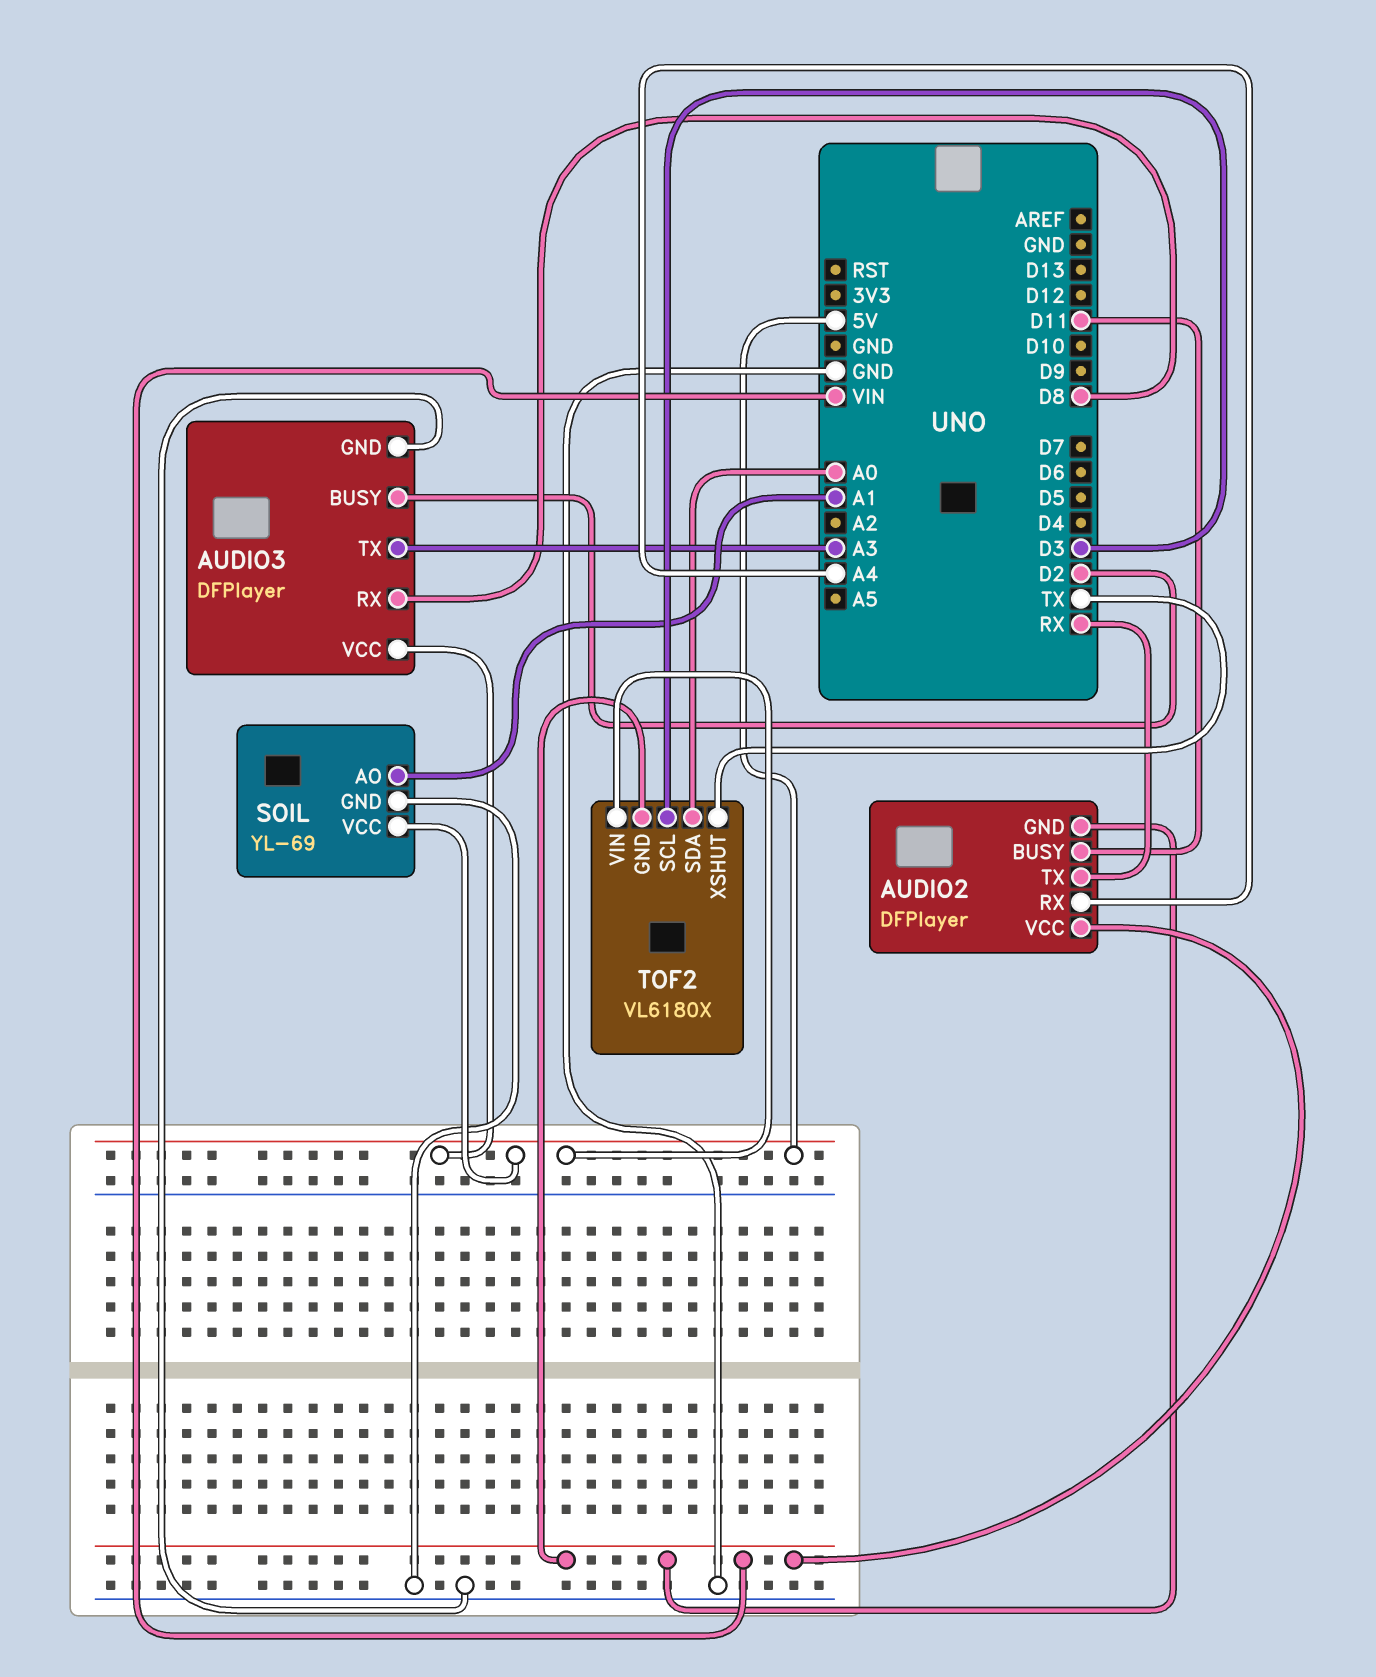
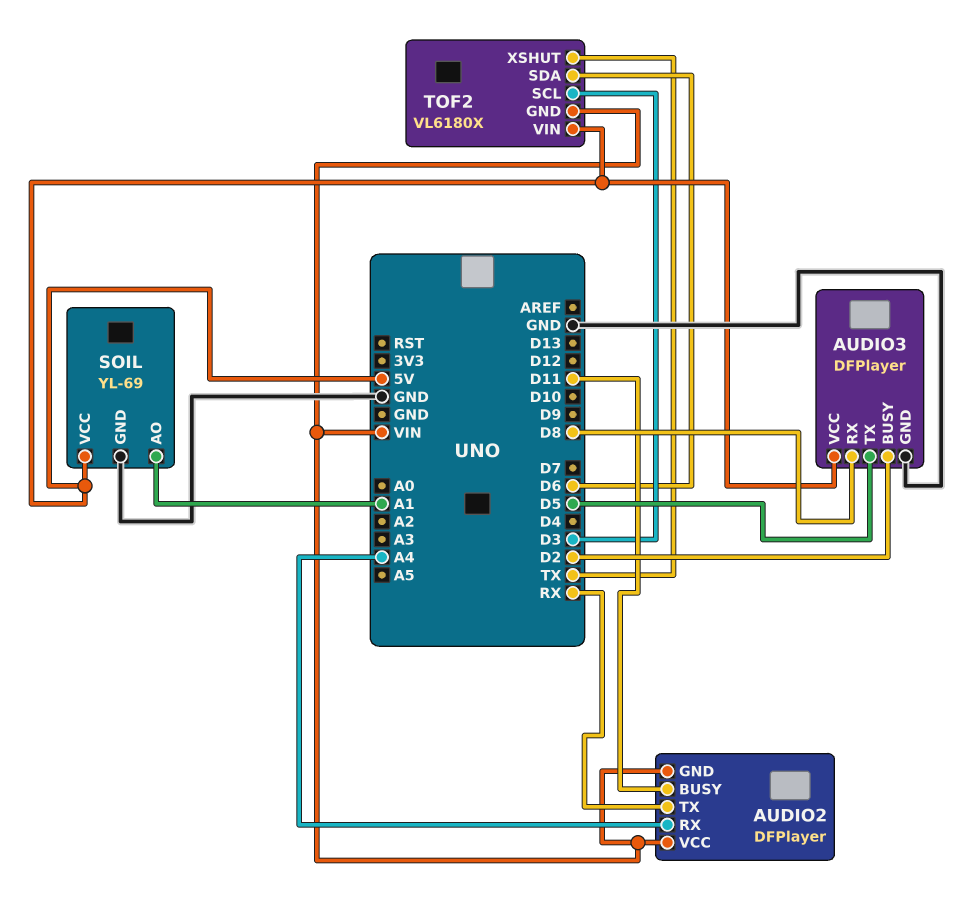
AUDIO3 pin TX: A3 -> D5
TOF2 pin SDA: A0 -> D6

